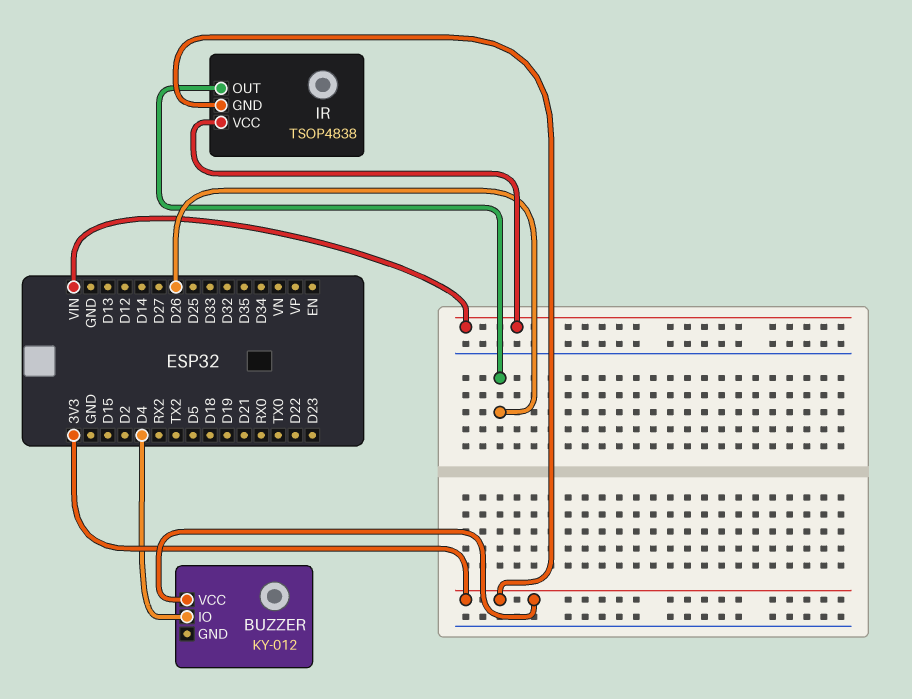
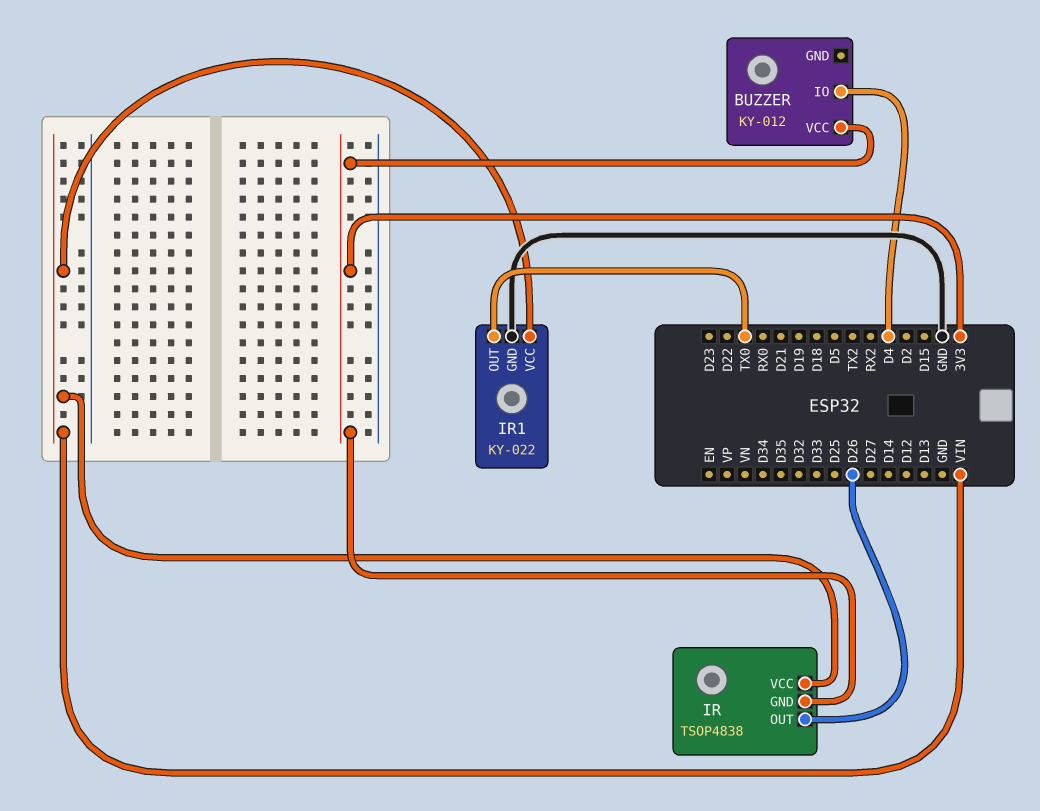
IR1: none -> KY-022
IR1 pin GND: none -> GND
IR1 pin OUT: none -> TX0
IR1 pin VCC: none -> VIN

